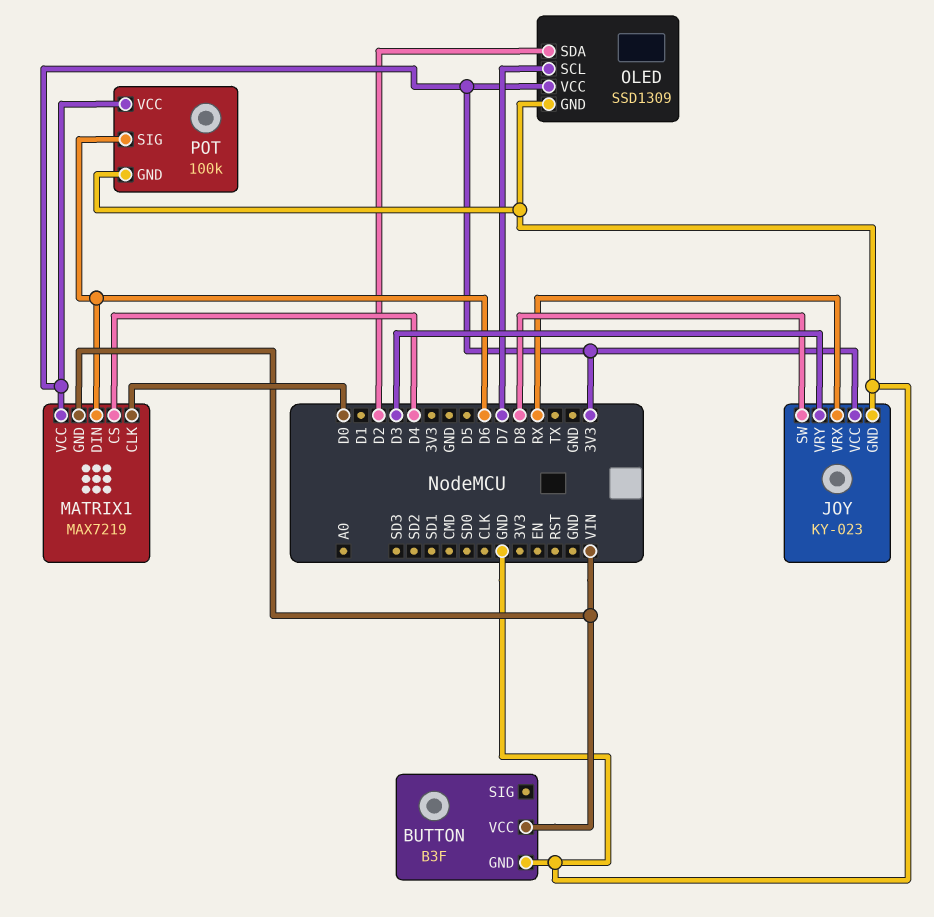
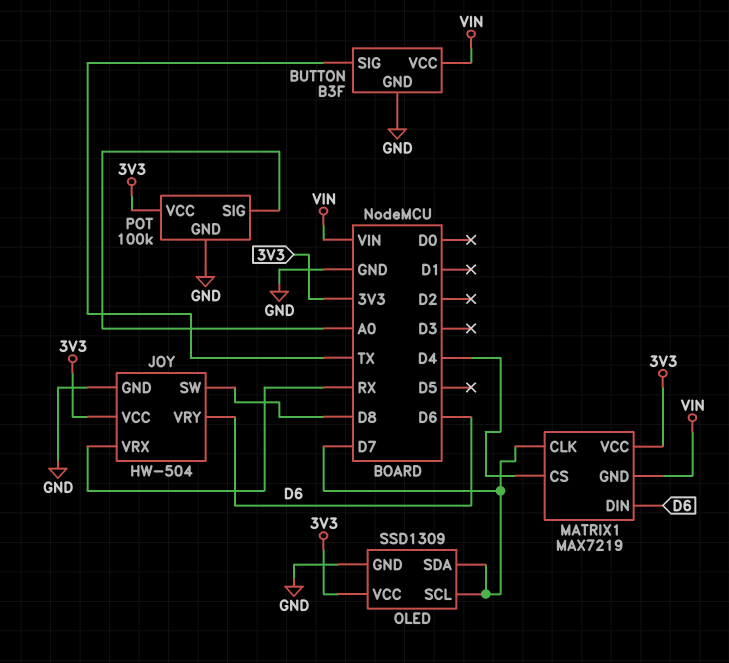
BUTTON pin SIG: none -> TX
JOY: KY-023 -> HW-504
JOY pin VRY: D3 -> D6
MATRIX1 pin CLK: D0 -> D7
OLED pin SDA: D2 -> D7
POT pin SIG: D6 -> A0

